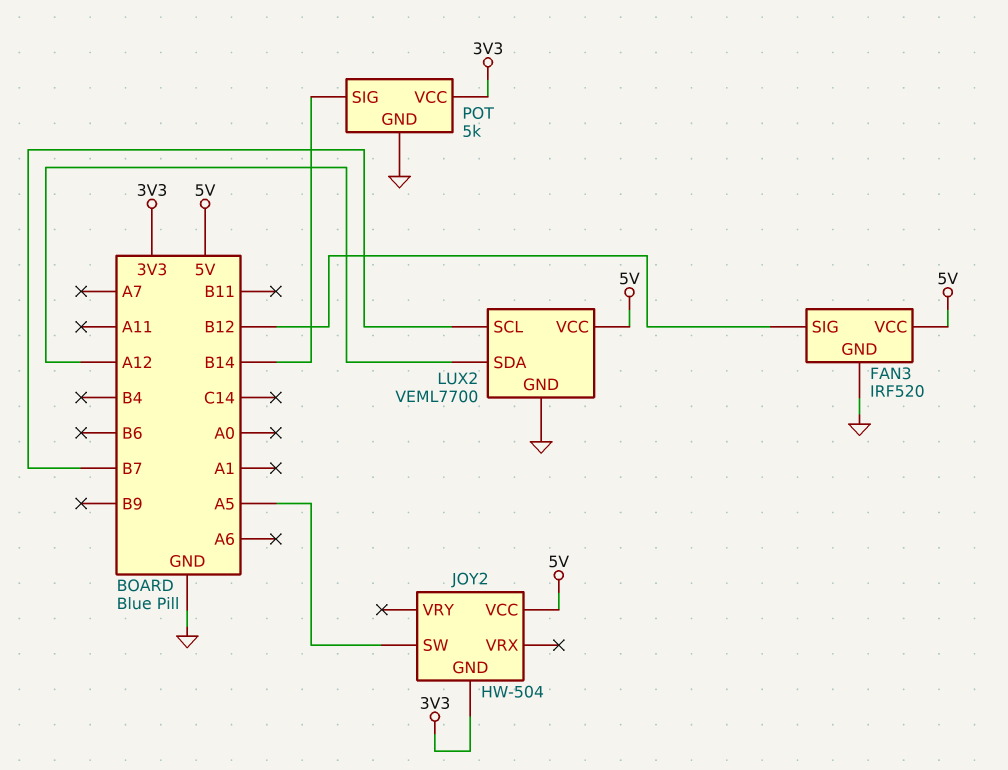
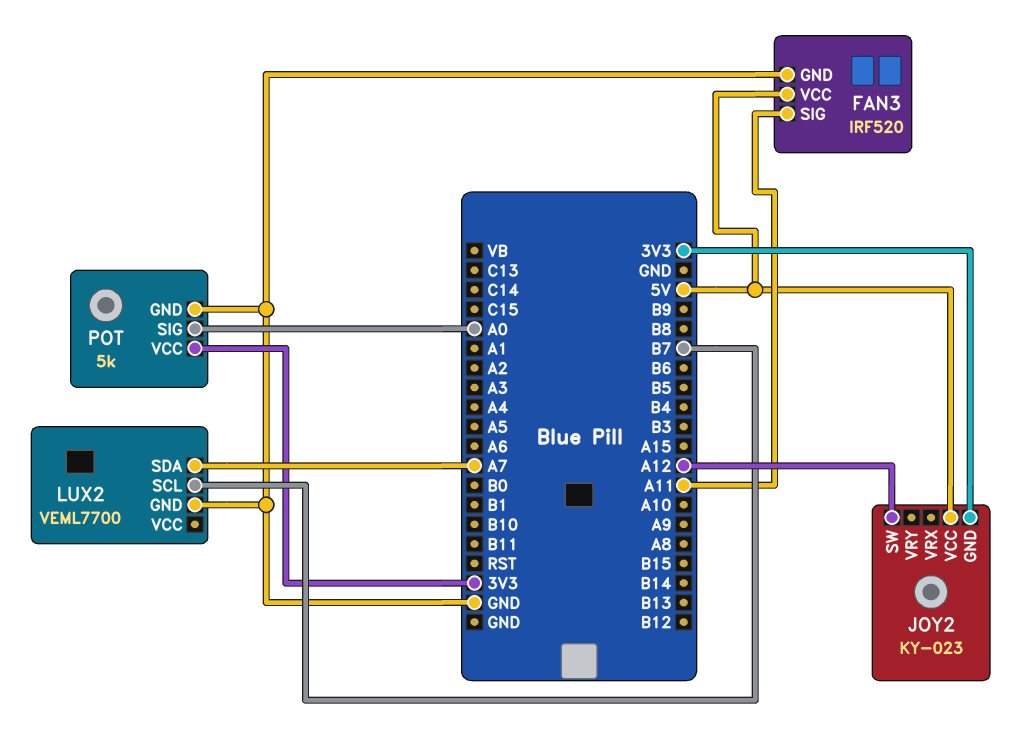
FAN3 pin SIG: B12 -> A11
JOY2: HW-504 -> KY-023
JOY2 pin SW: A5 -> A12
LUX2 pin SDA: A12 -> A7
LUX2 pin VCC: 5V -> none
POT pin SIG: B14 -> A0

